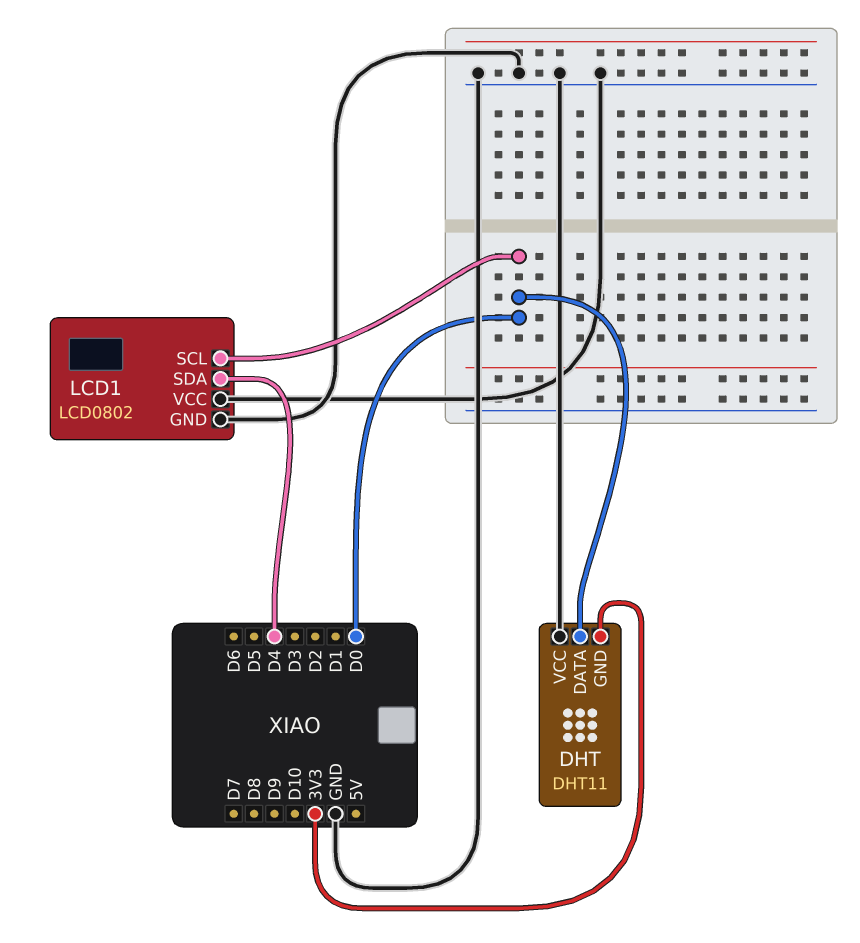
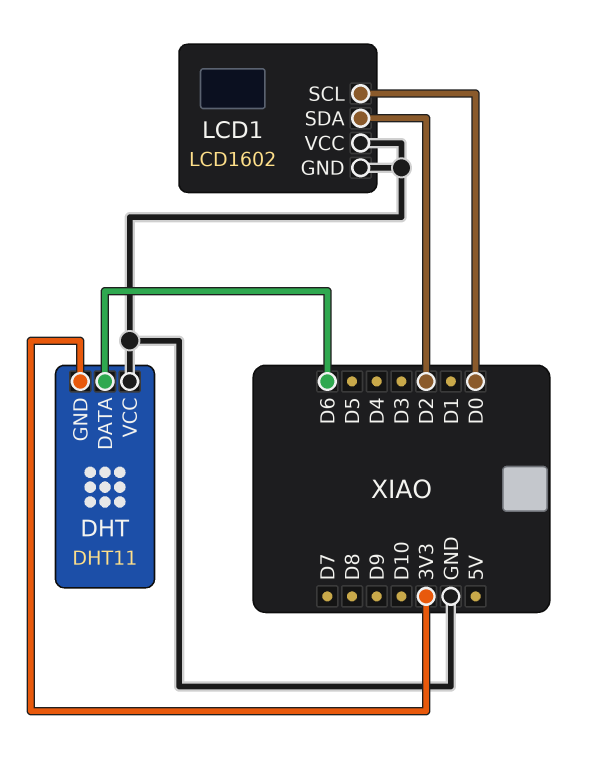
DHT pin DATA: D0 -> D6
LCD1: LCD0802 -> LCD1602
LCD1 pin SDA: D4 -> D2

